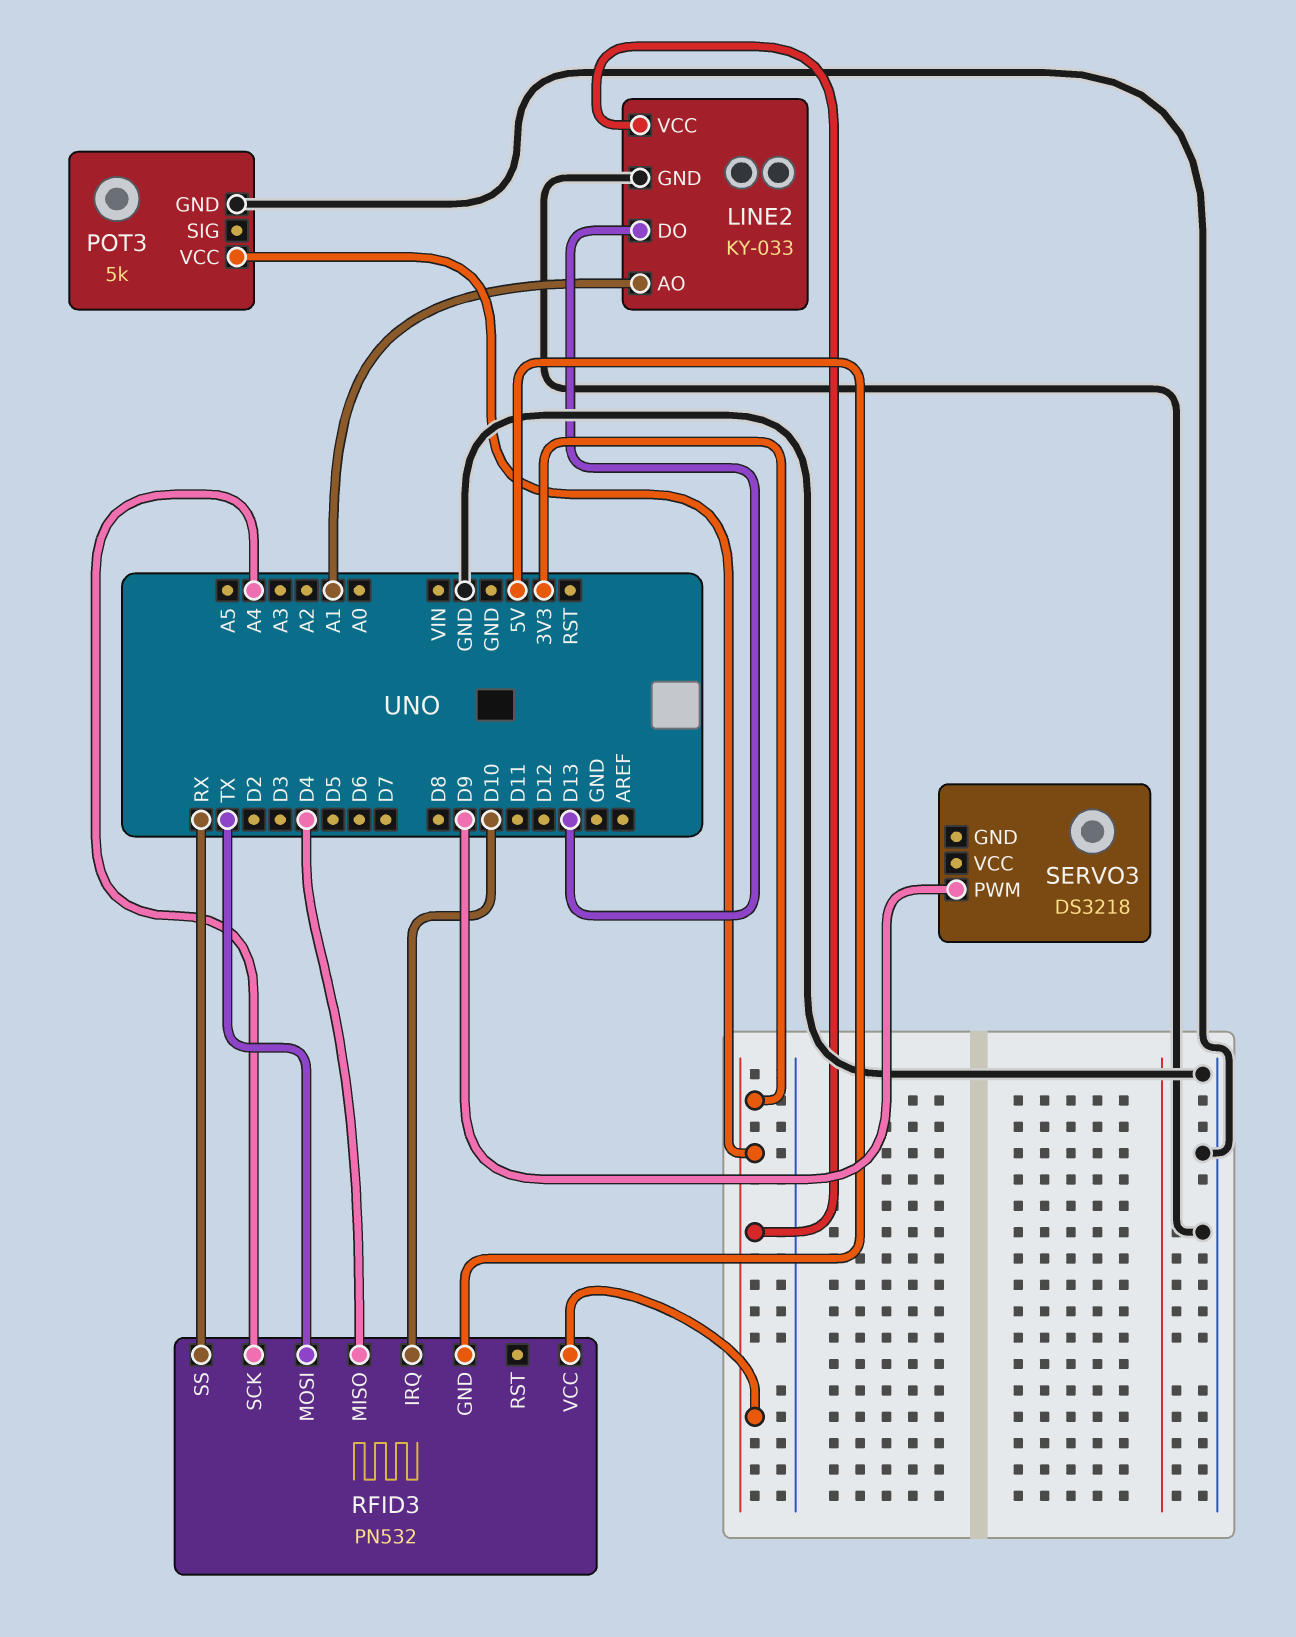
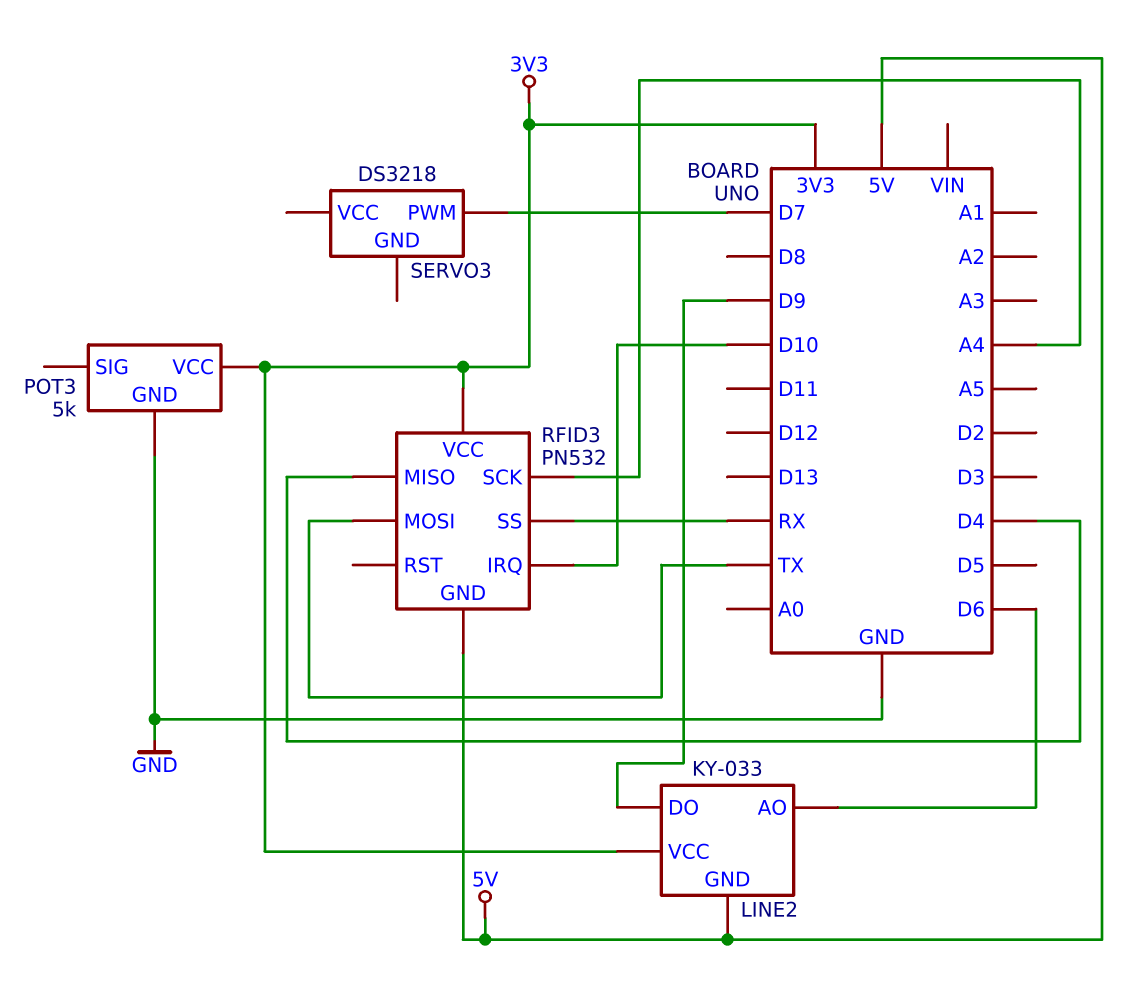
LINE2 pin AO: A1 -> D6
LINE2 pin DO: D13 -> D9
LINE2 pin GND: GND -> 5V
SERVO3 pin PWM: D9 -> D7

